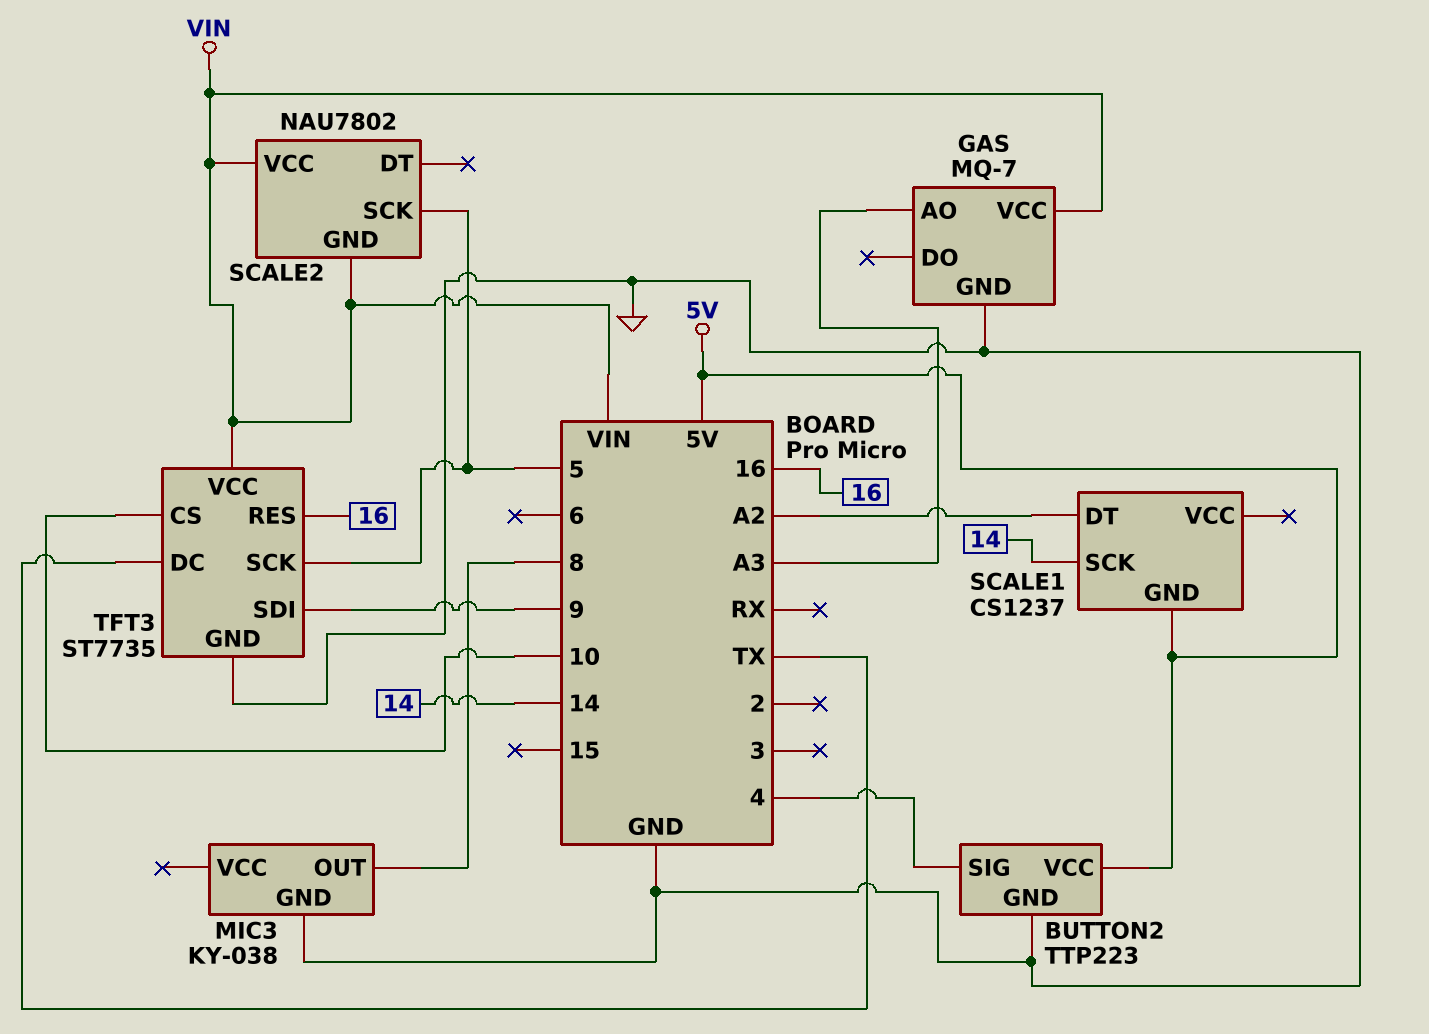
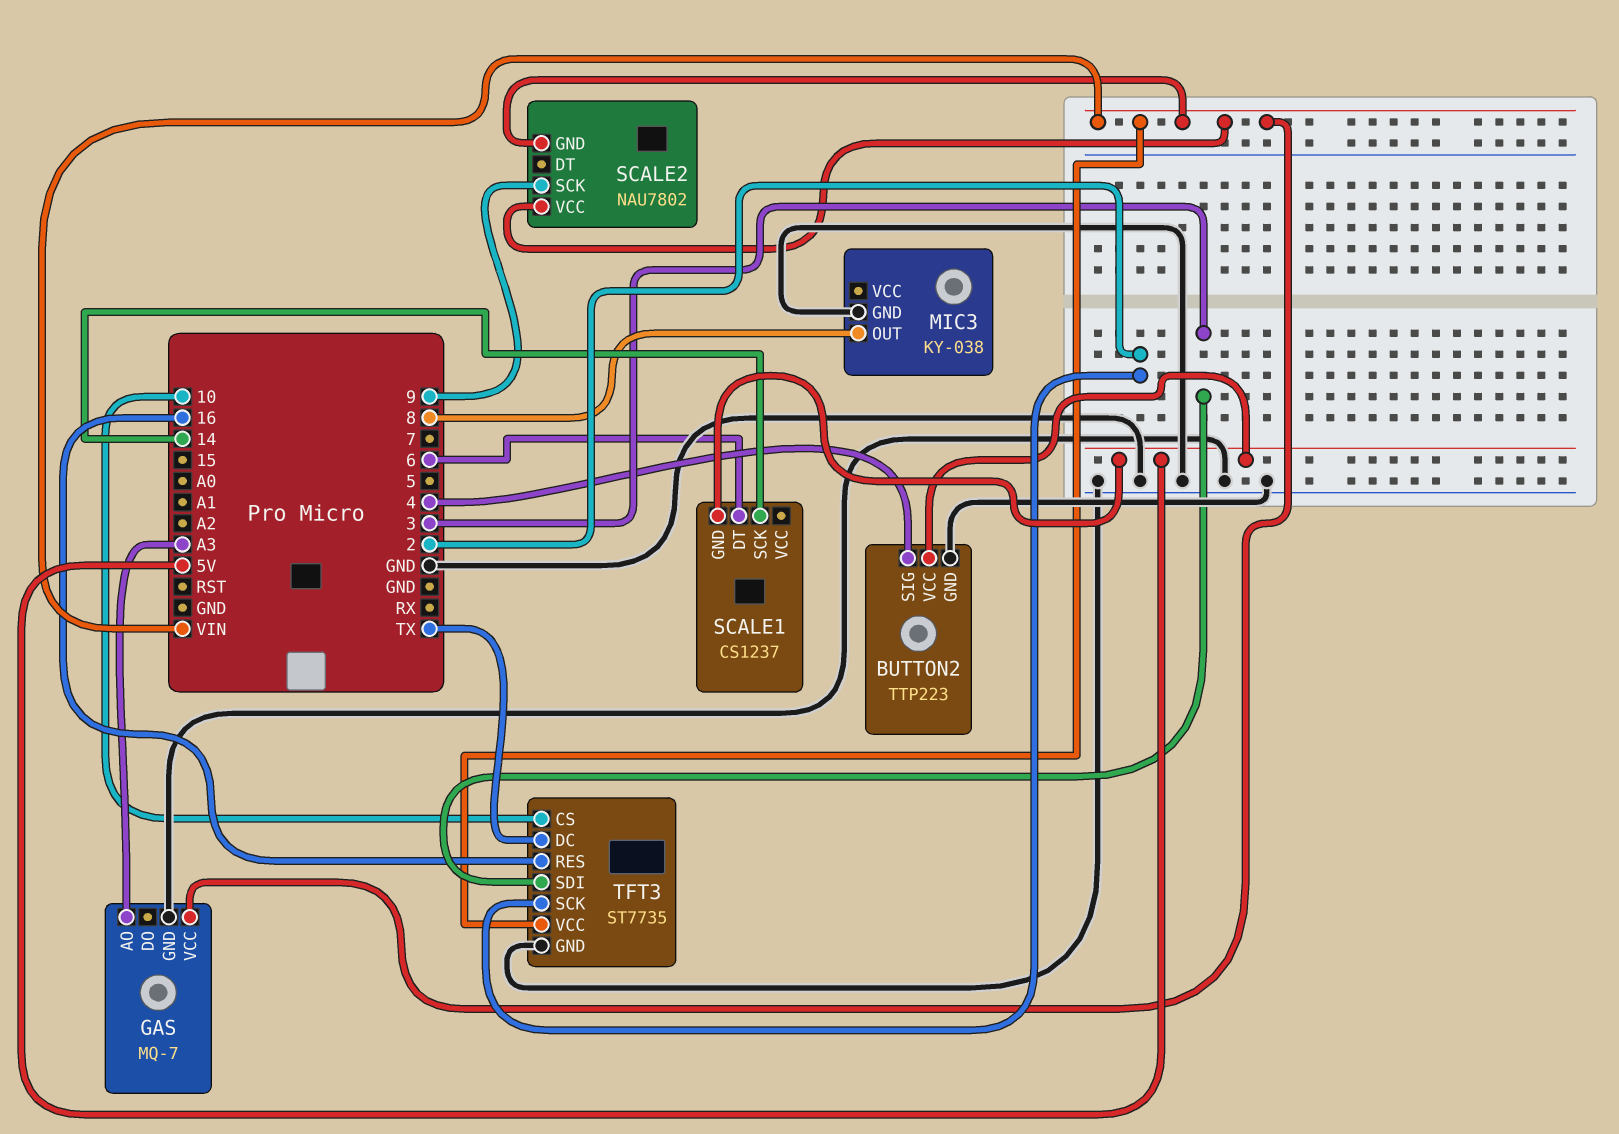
SCALE1 pin DT: A2 -> 6
SCALE2 pin SCK: 5 -> 9
TFT3 pin SCK: 5 -> 2
TFT3 pin SDI: 9 -> 3

